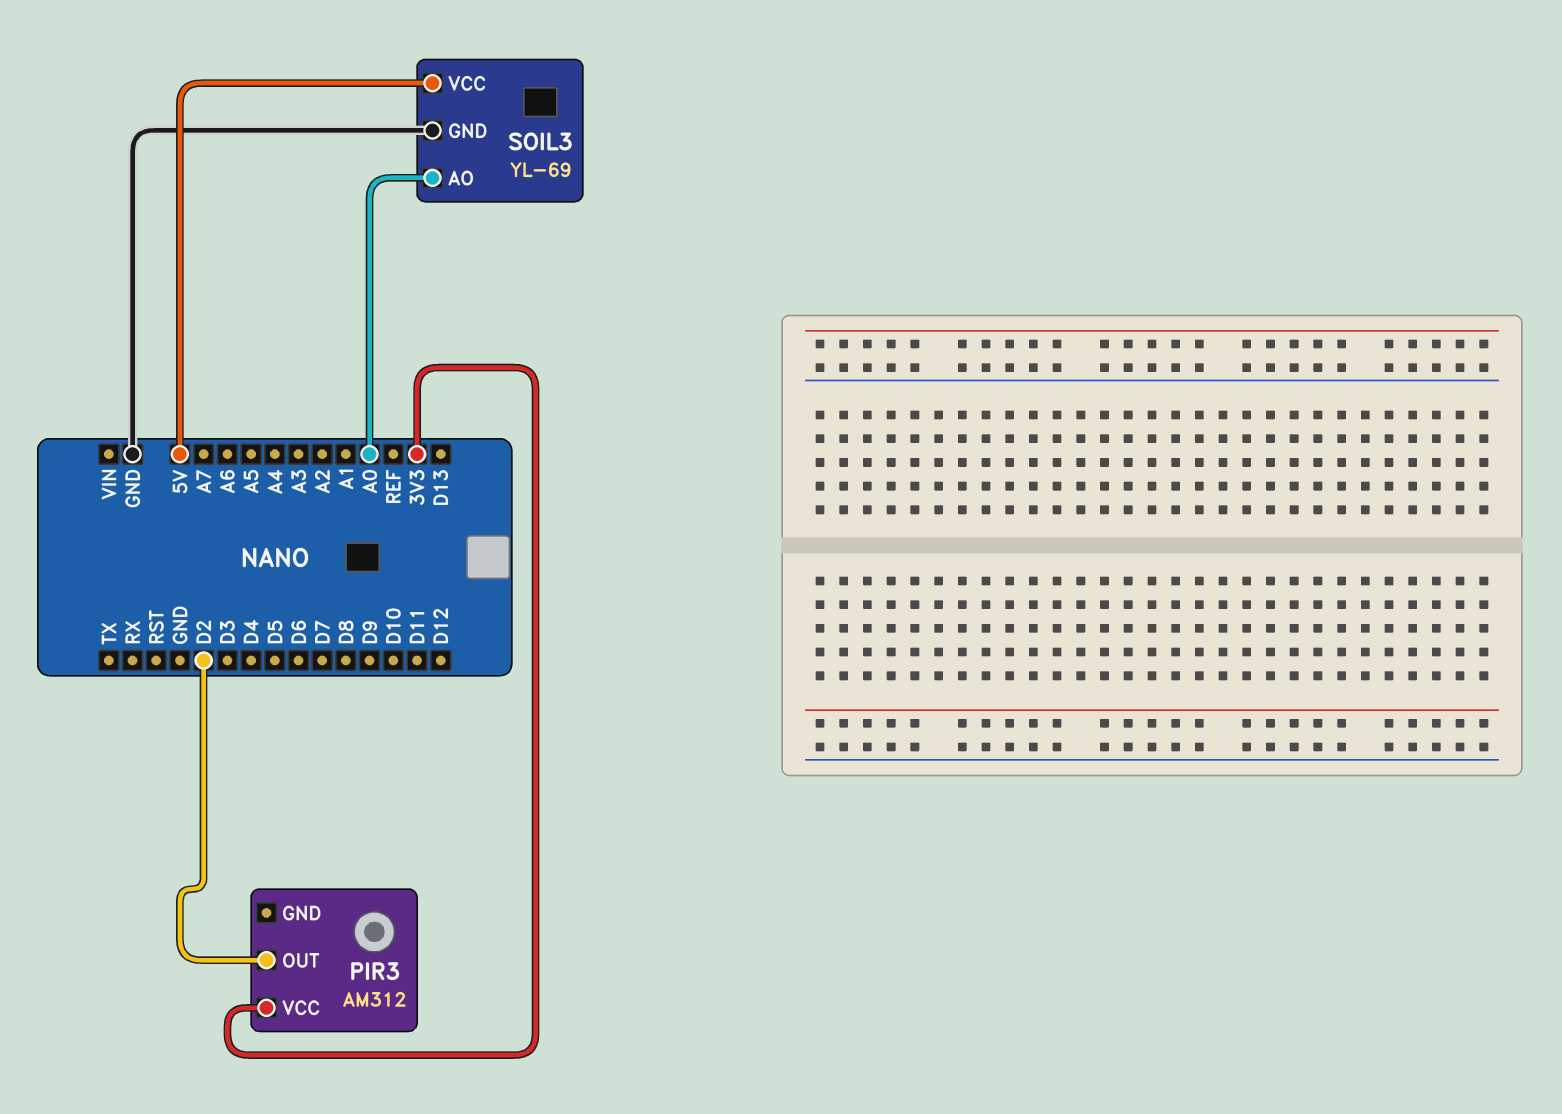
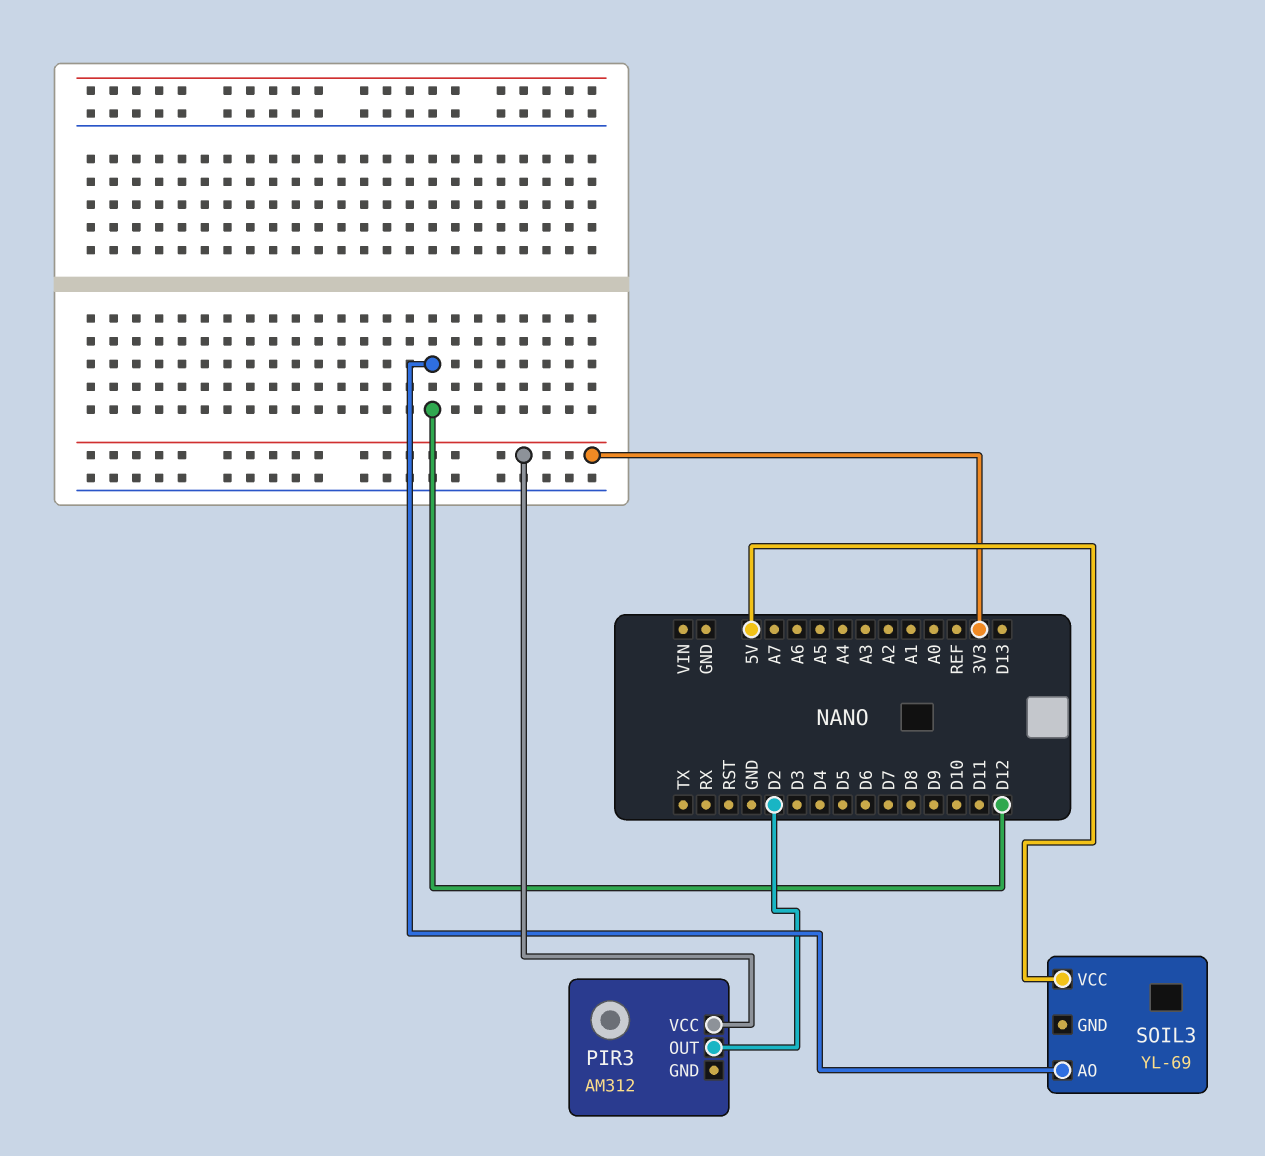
SOIL3 pin AO: A0 -> D12
SOIL3 pin GND: GND -> none

